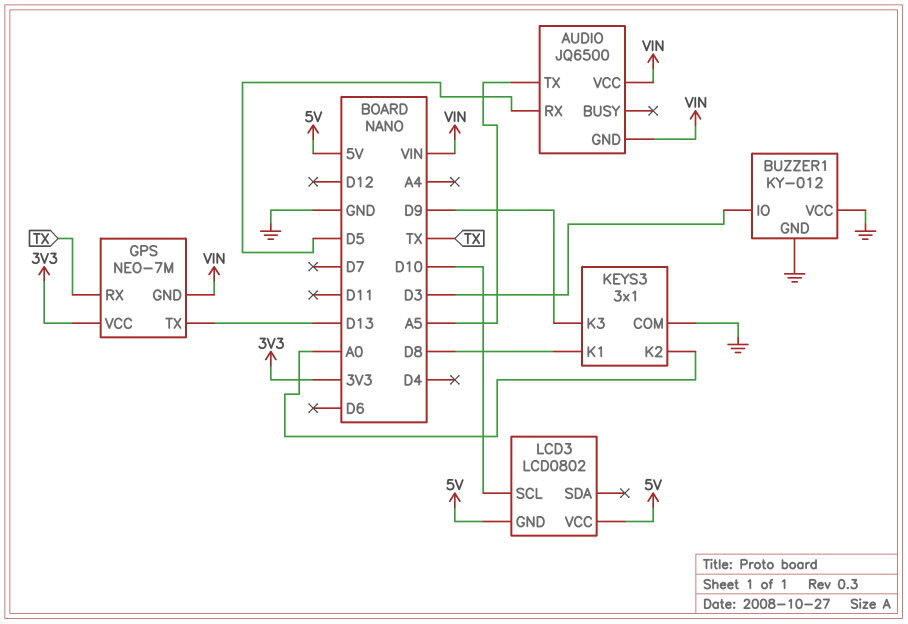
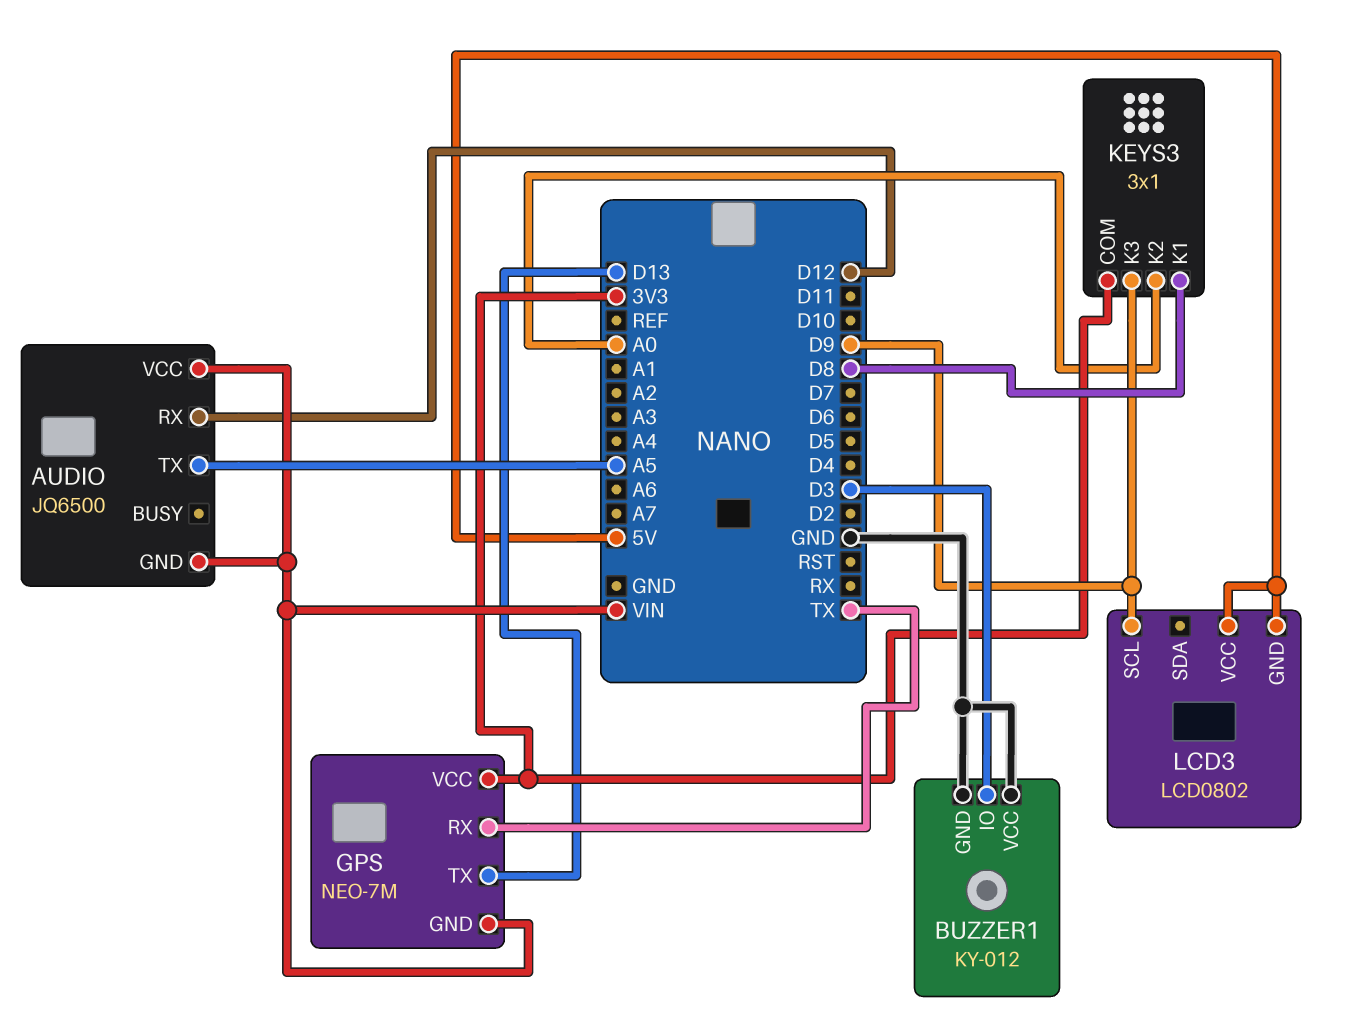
AUDIO pin RX: D5 -> D12
KEYS3 pin COM: GND -> 3V3
LCD3 pin SCL: D10 -> D9

